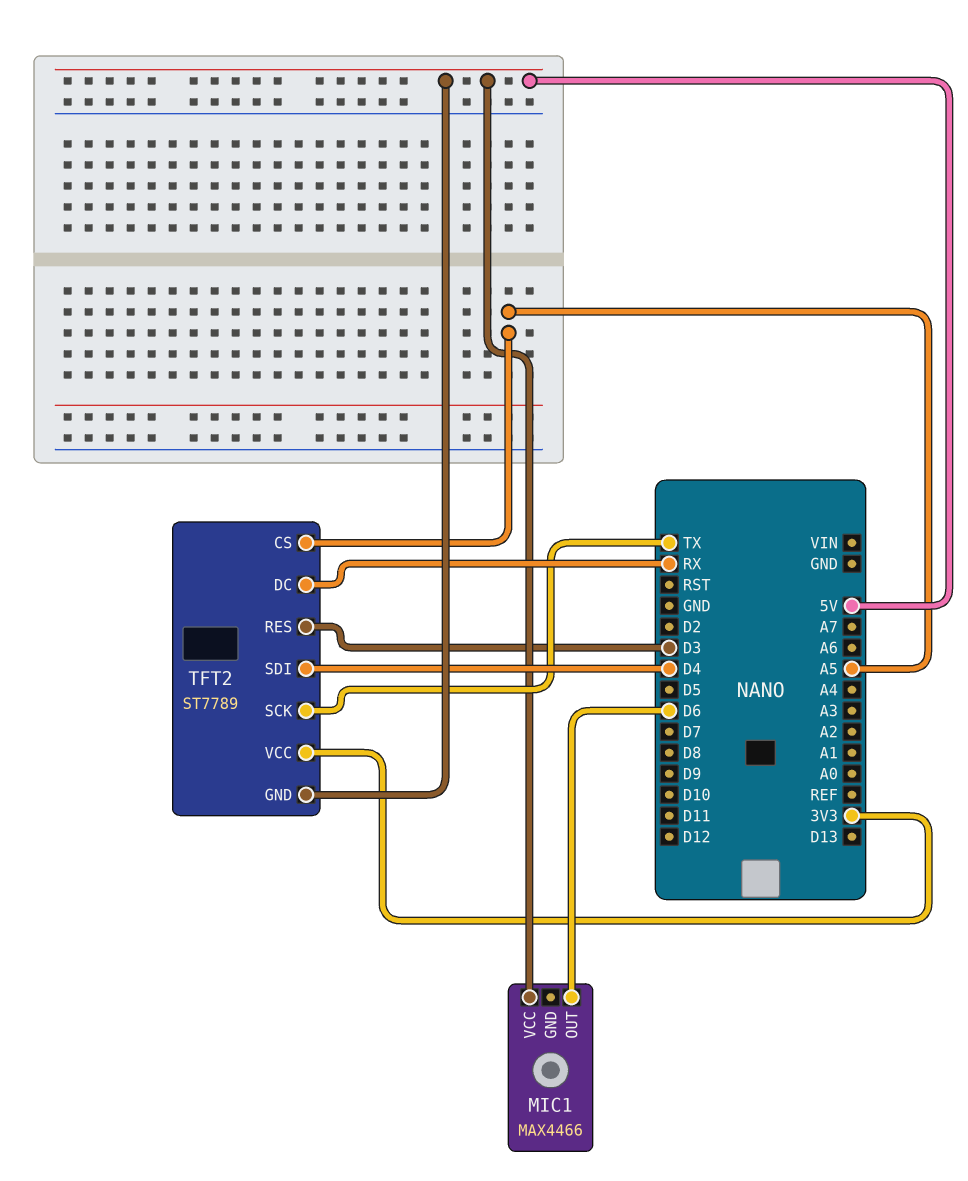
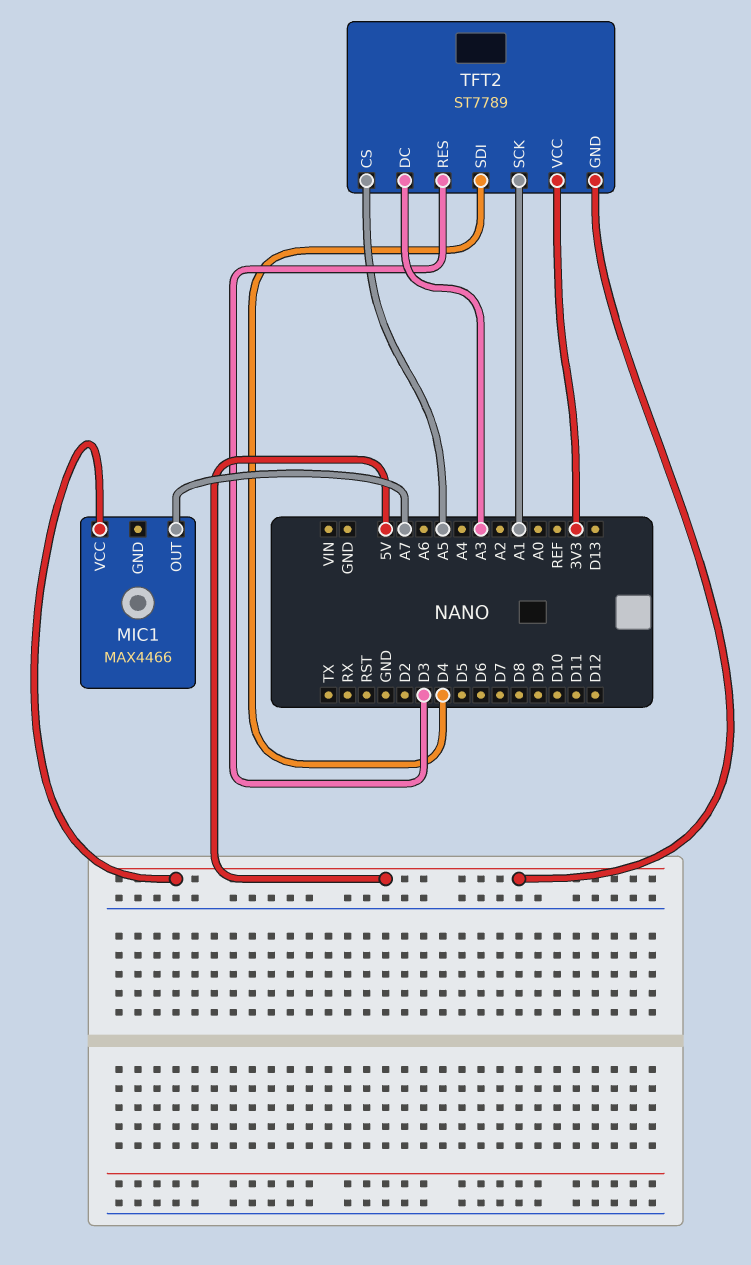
MIC1 pin OUT: D6 -> A7
TFT2 pin DC: RX -> A3
TFT2 pin SCK: TX -> A1

